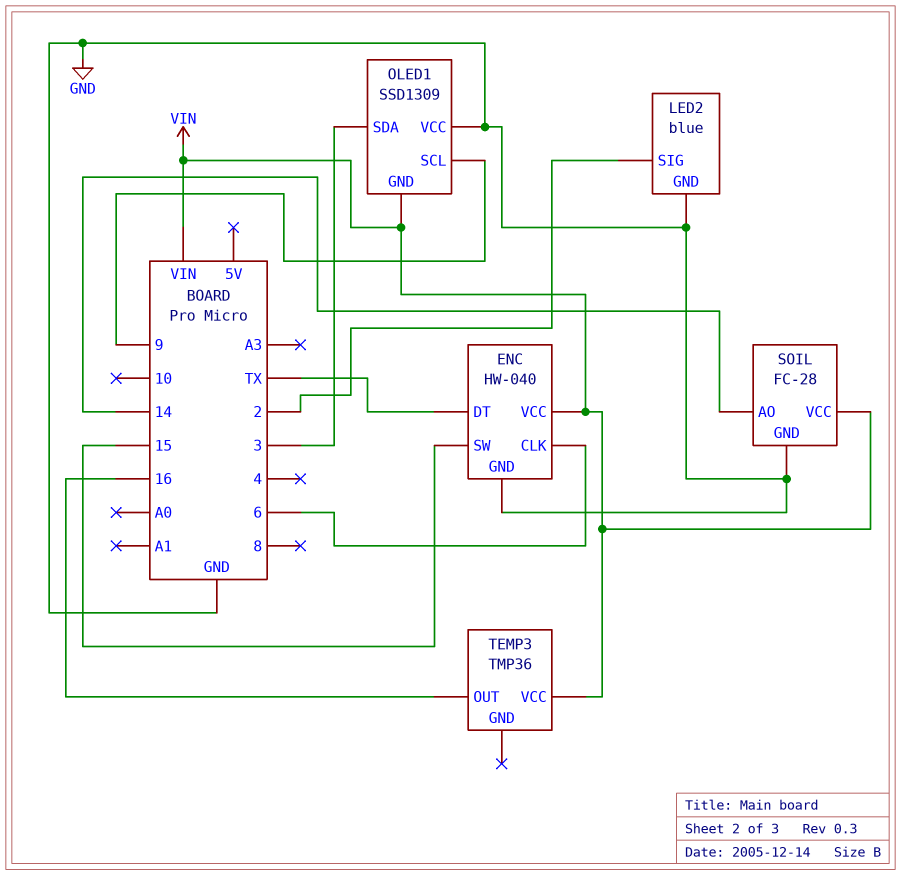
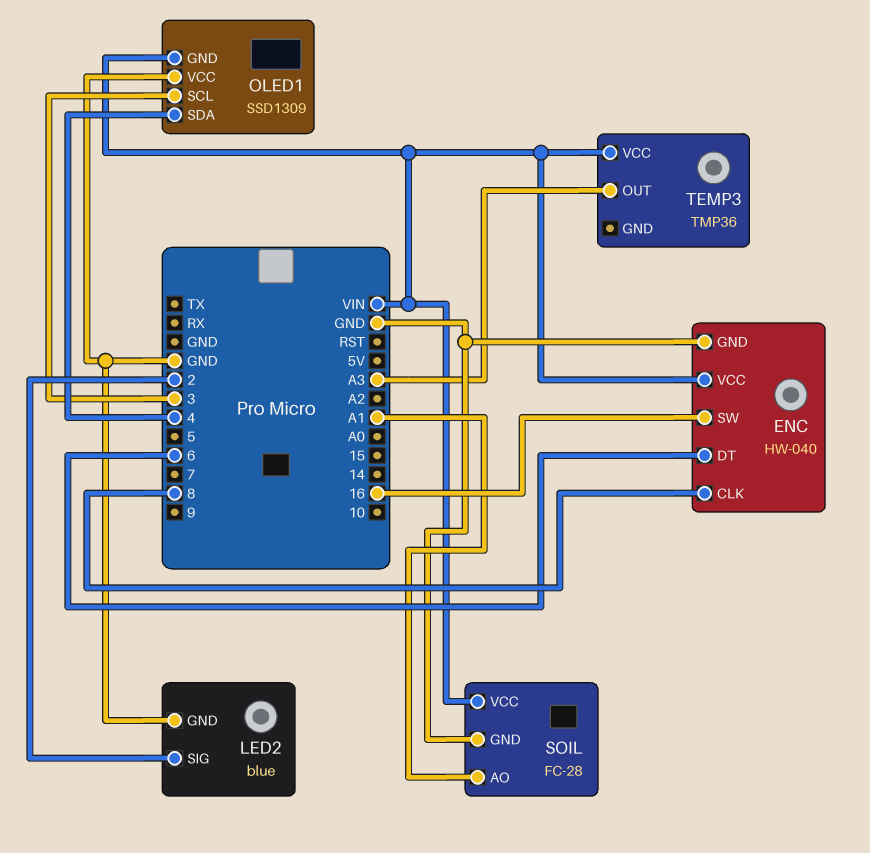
ENC pin CLK: 6 -> 8
ENC pin DT: TX -> 6
ENC pin SW: 15 -> 16
OLED1 pin SCL: 9 -> 3
OLED1 pin SDA: 3 -> 4
SOIL pin AO: 14 -> A1
TEMP3 pin OUT: 16 -> A3

